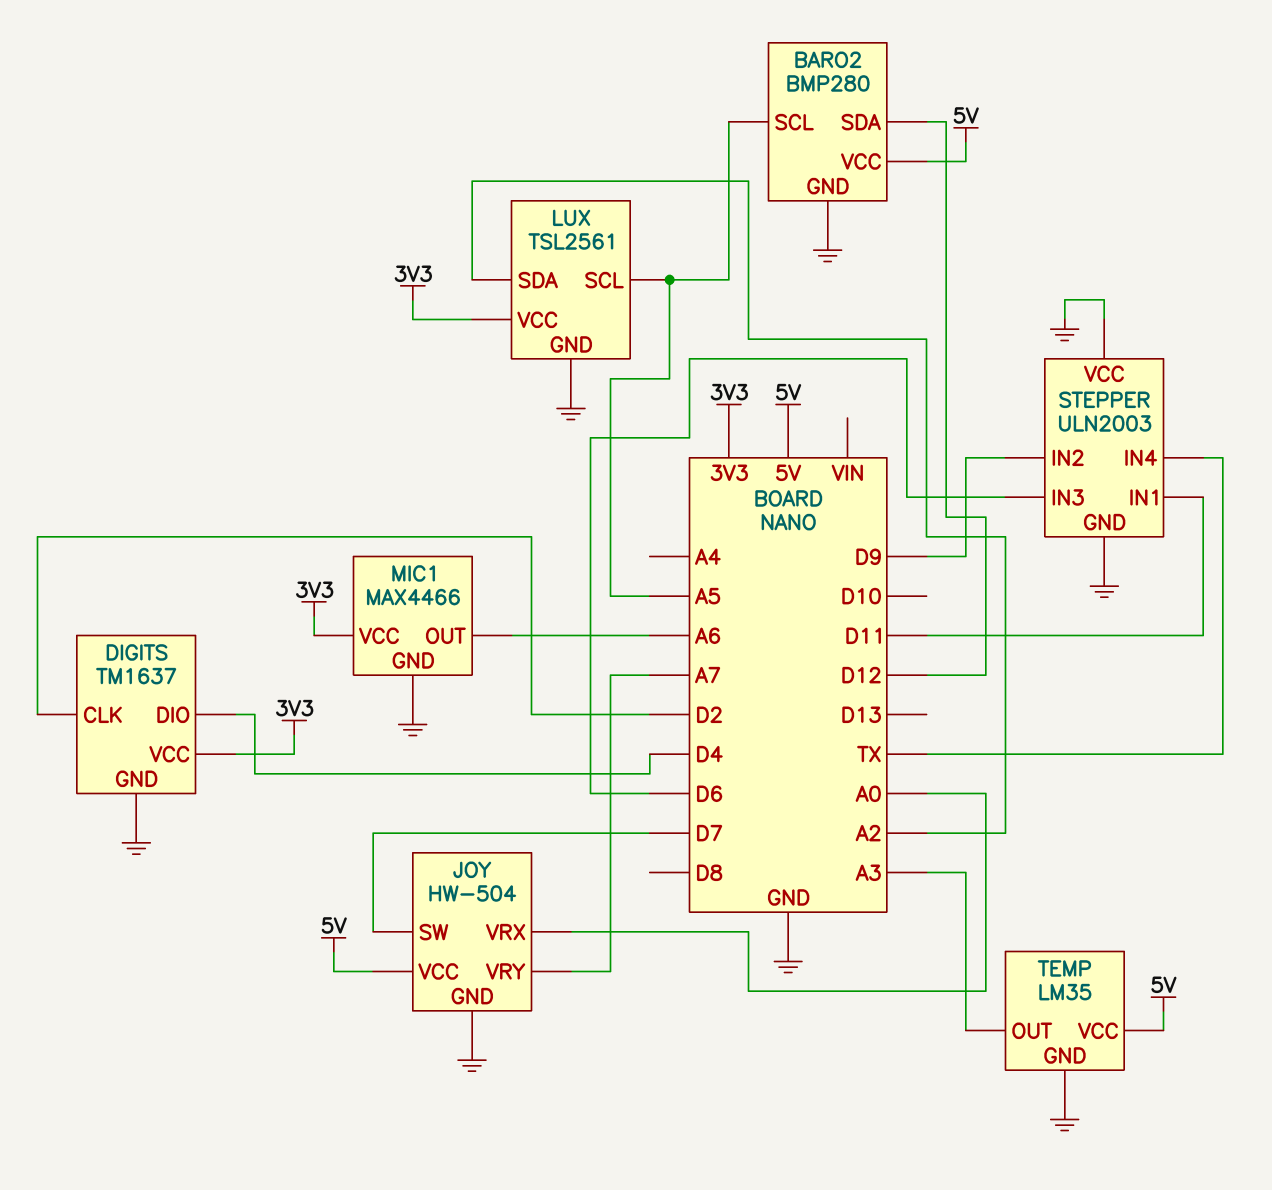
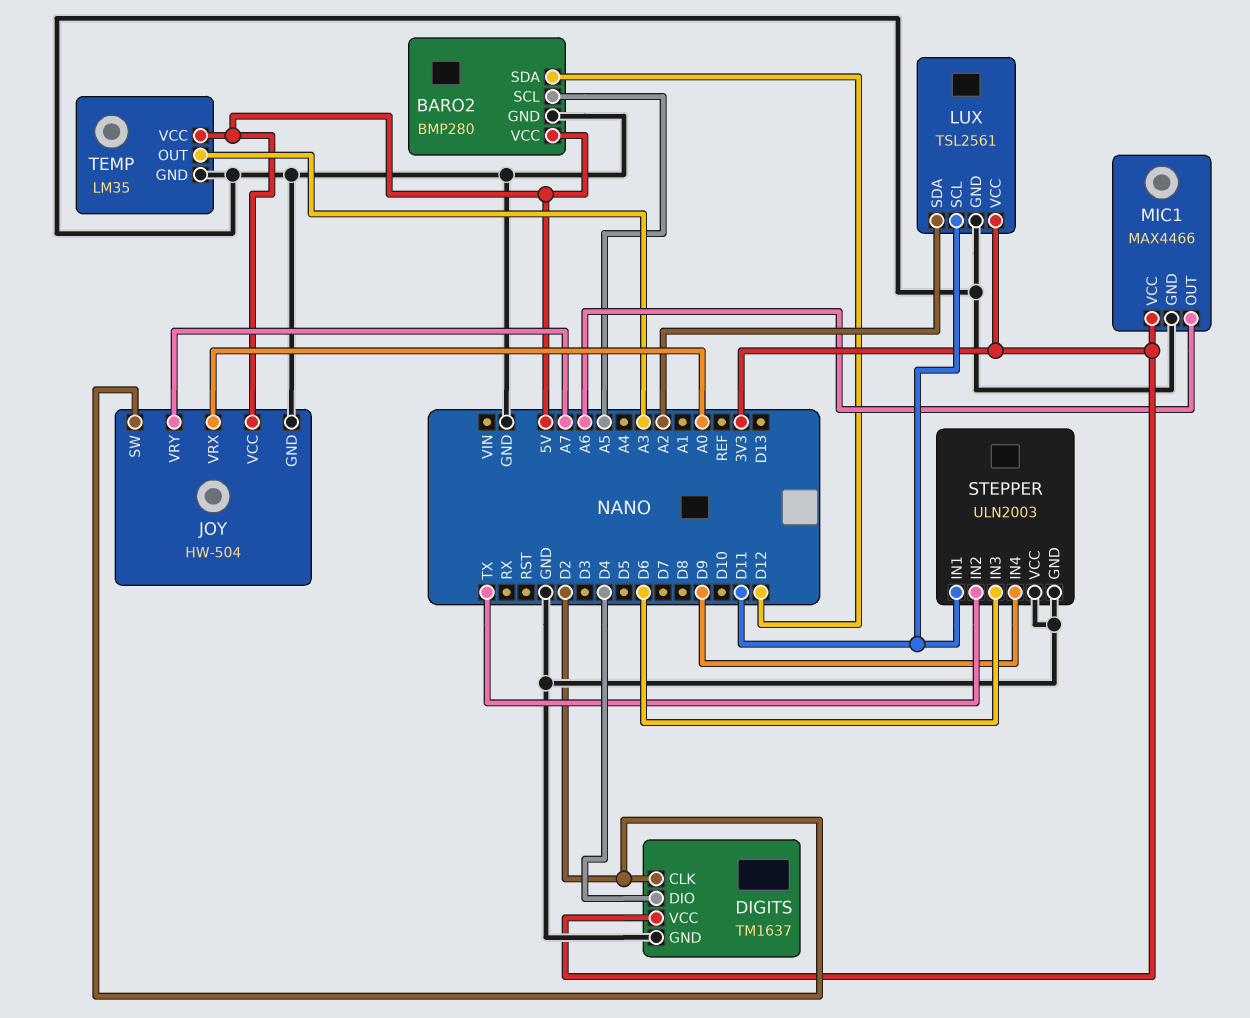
JOY pin SW: D7 -> D2
LUX pin SCL: A5 -> D11
STEPPER pin IN2: D9 -> TX
STEPPER pin IN4: TX -> D9

